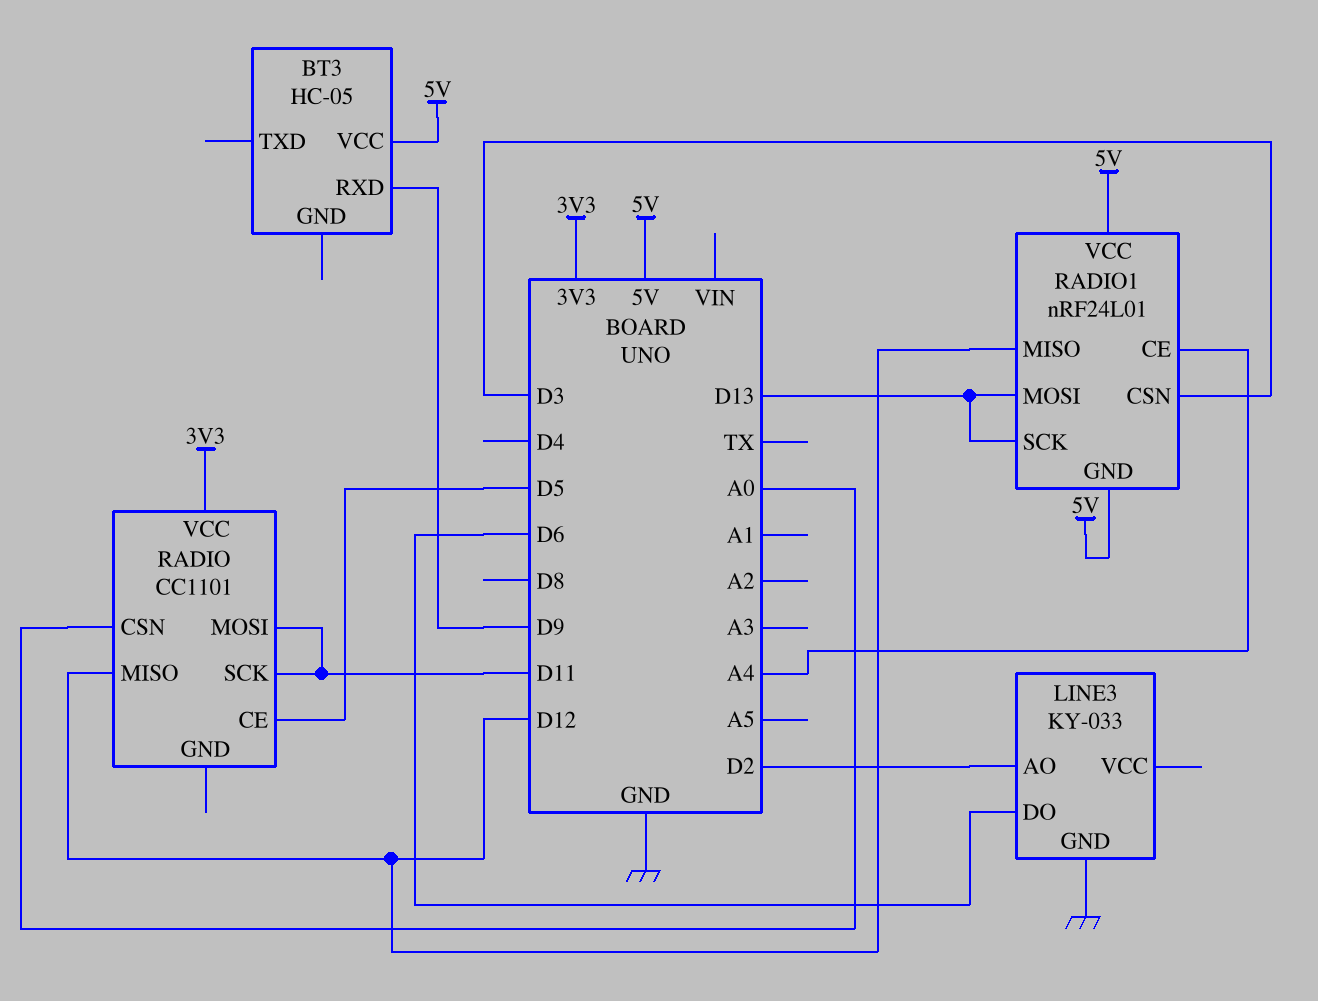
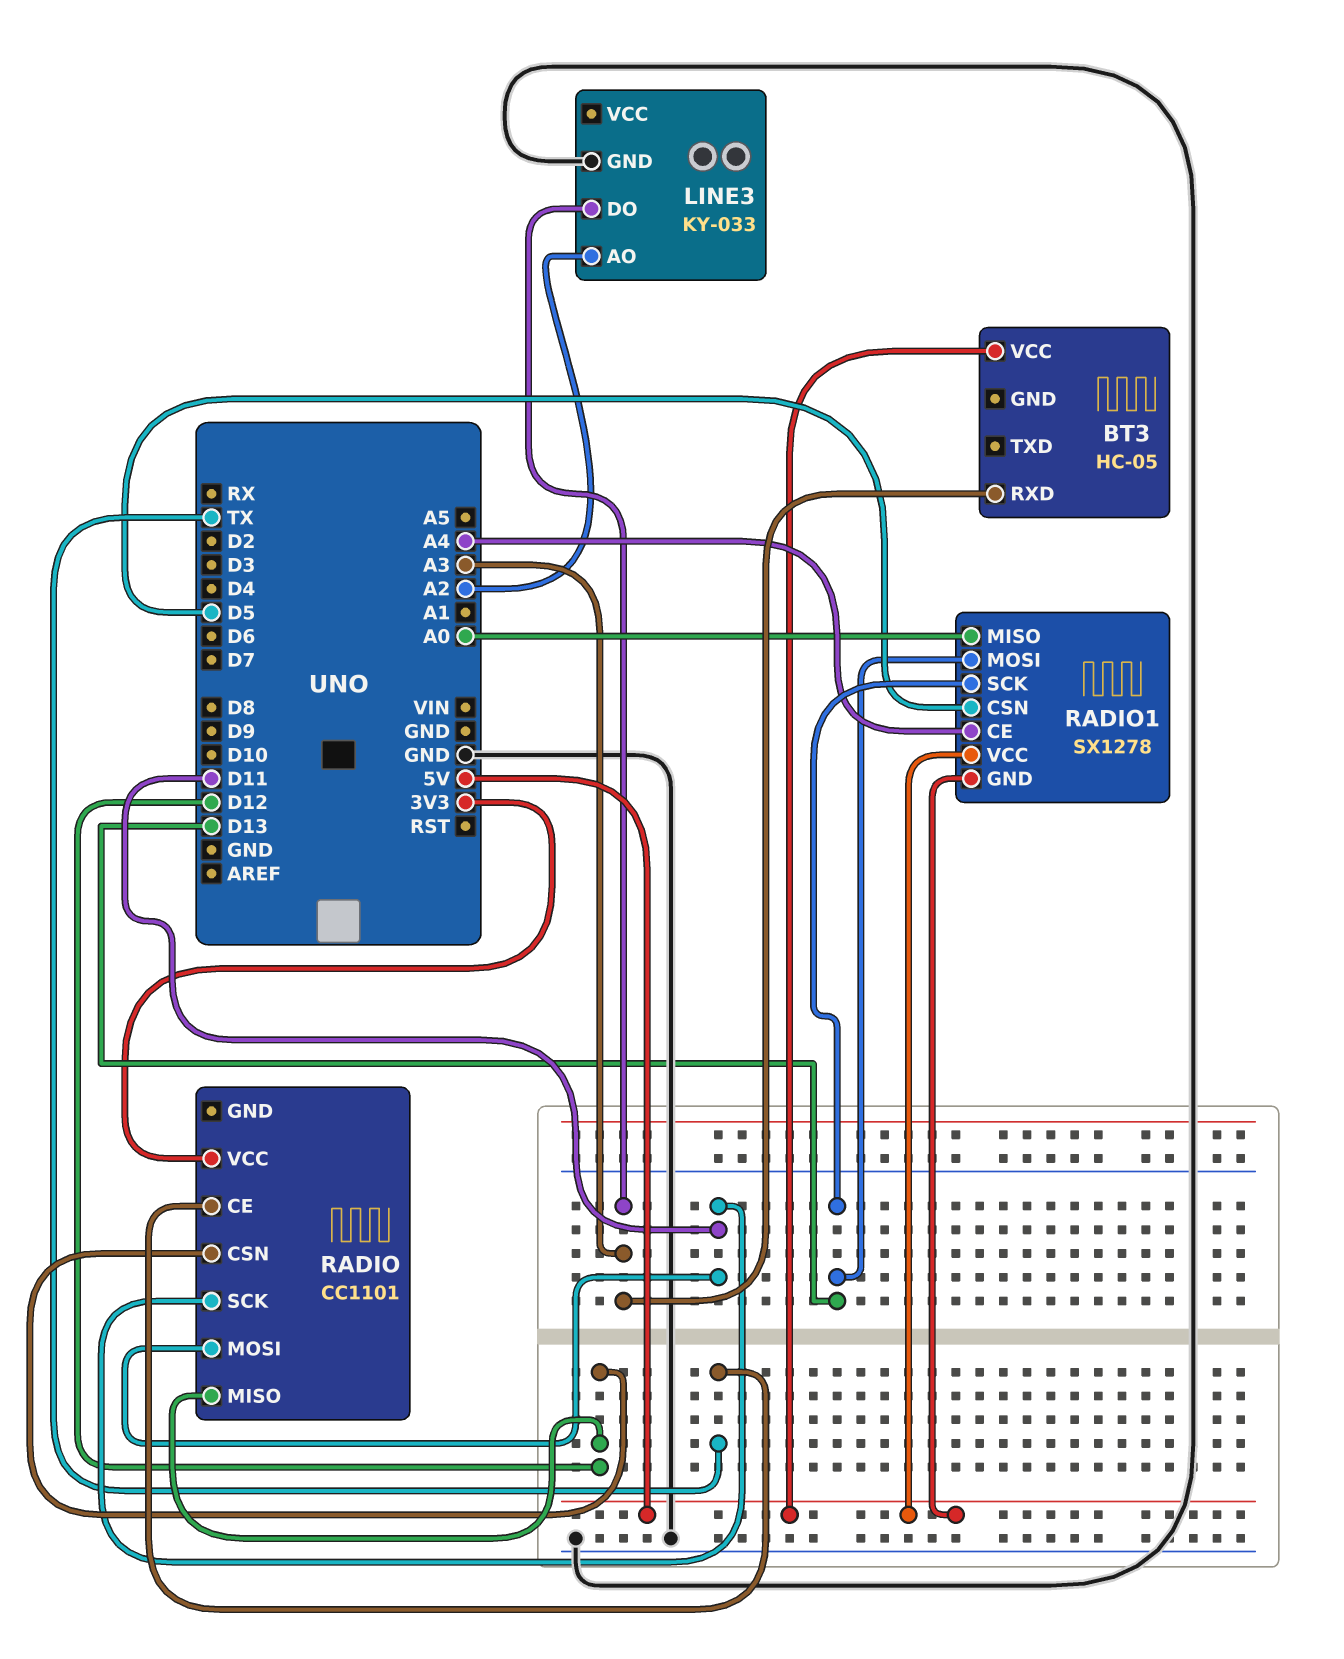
BT3 pin RXD: D9 -> A3
LINE3 pin AO: D2 -> A2
LINE3 pin DO: D6 -> A3
RADIO pin CE: D5 -> TX
RADIO pin CSN: A0 -> D12
RADIO1: nRF24L01 -> SX1278
RADIO1 pin CSN: D3 -> D5
RADIO1 pin MISO: D12 -> A0

